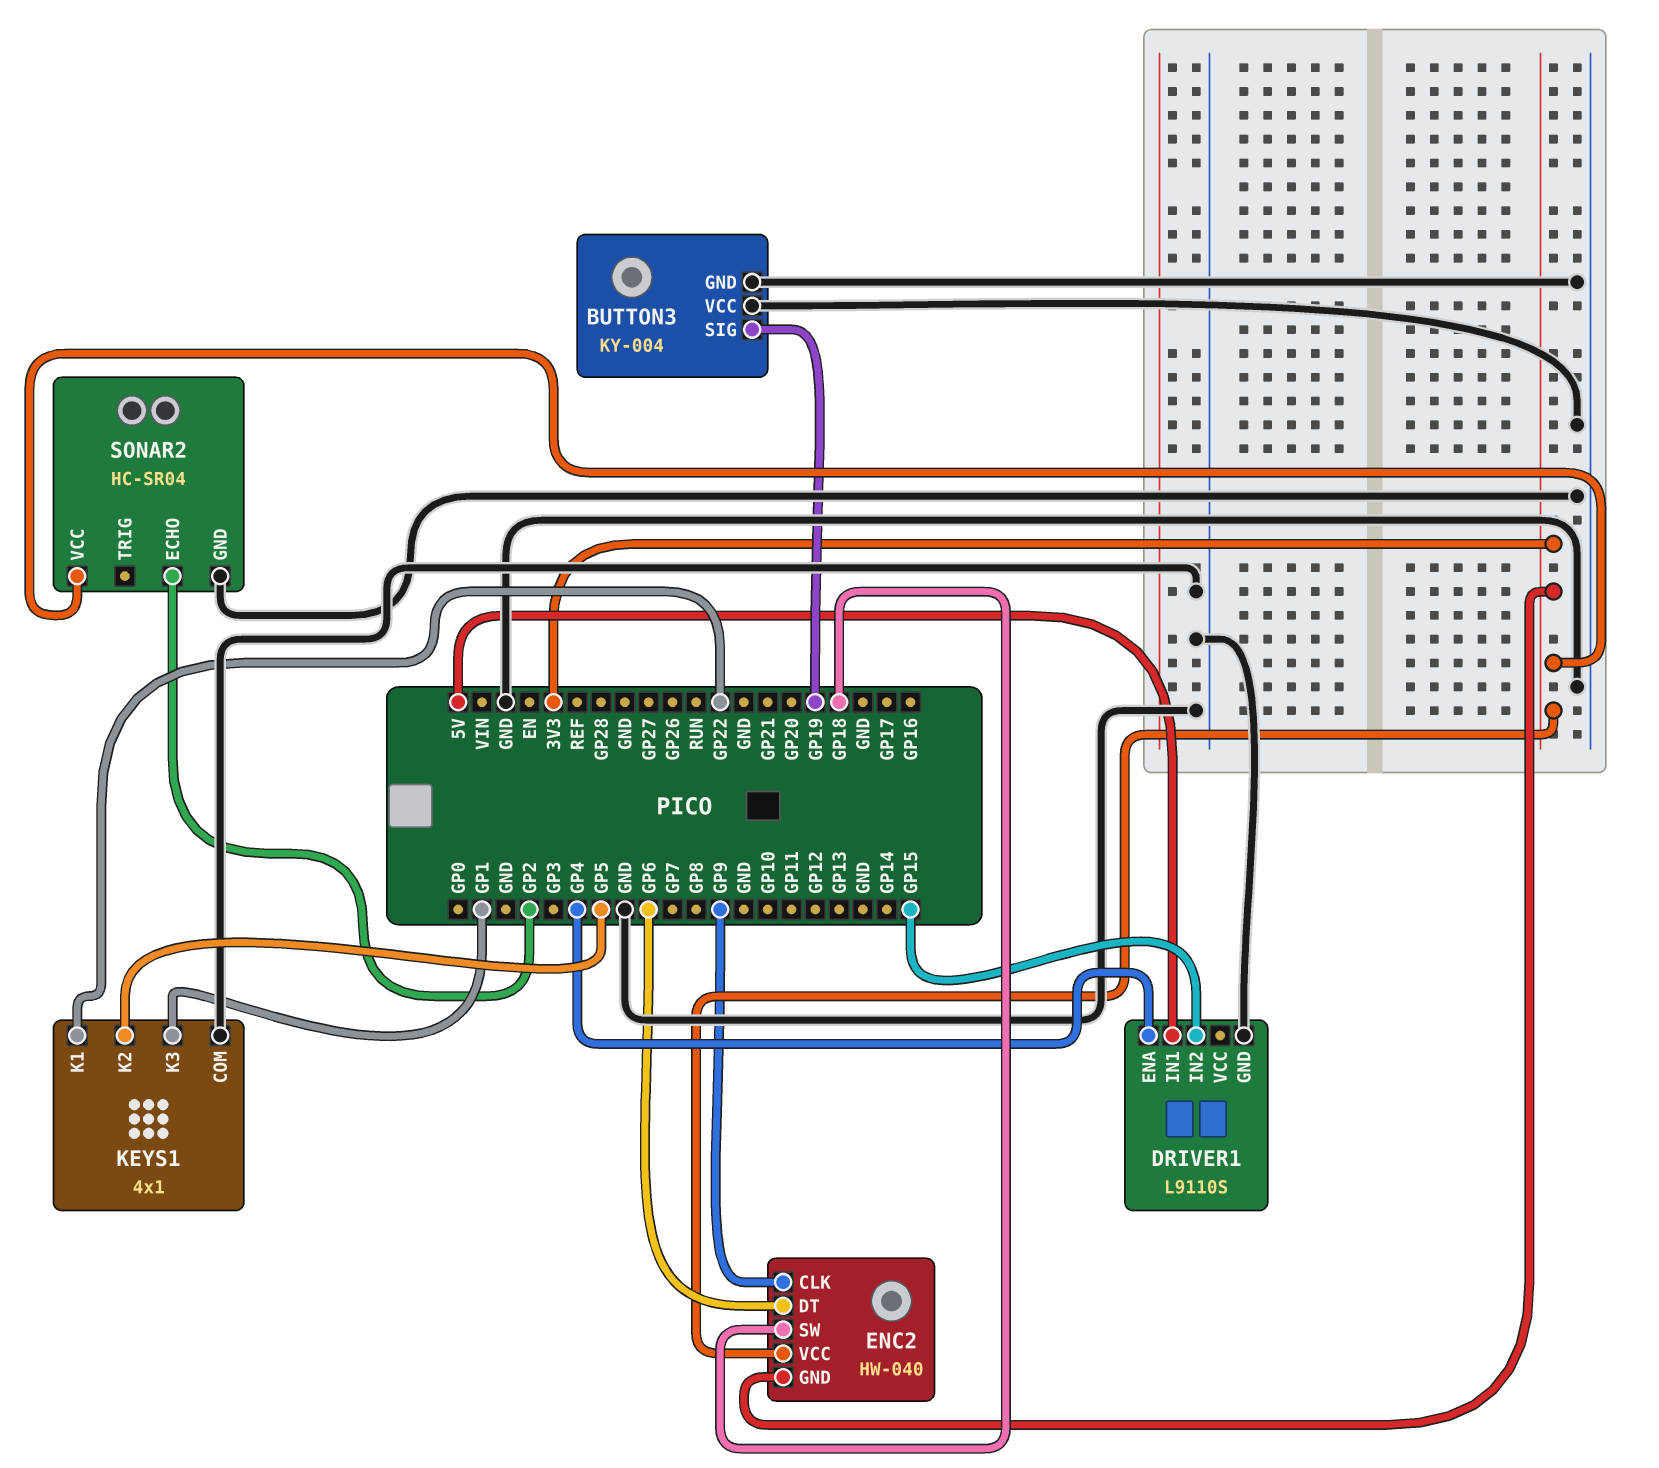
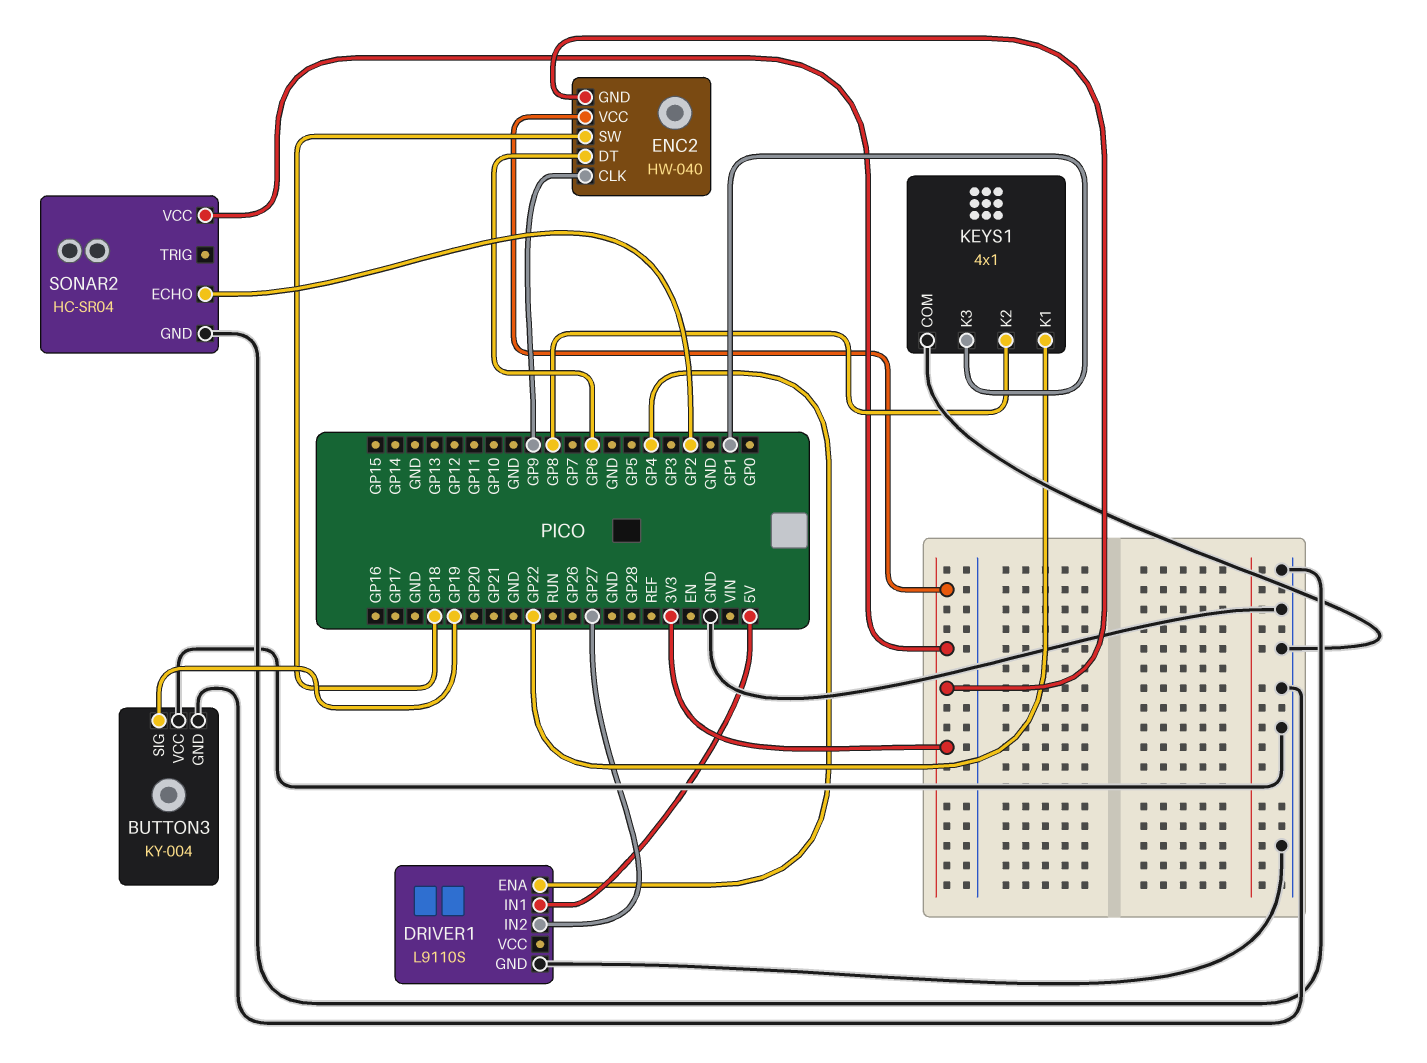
DRIVER1 pin IN2: GP15 -> GP27
KEYS1 pin K2: GP5 -> GP8

